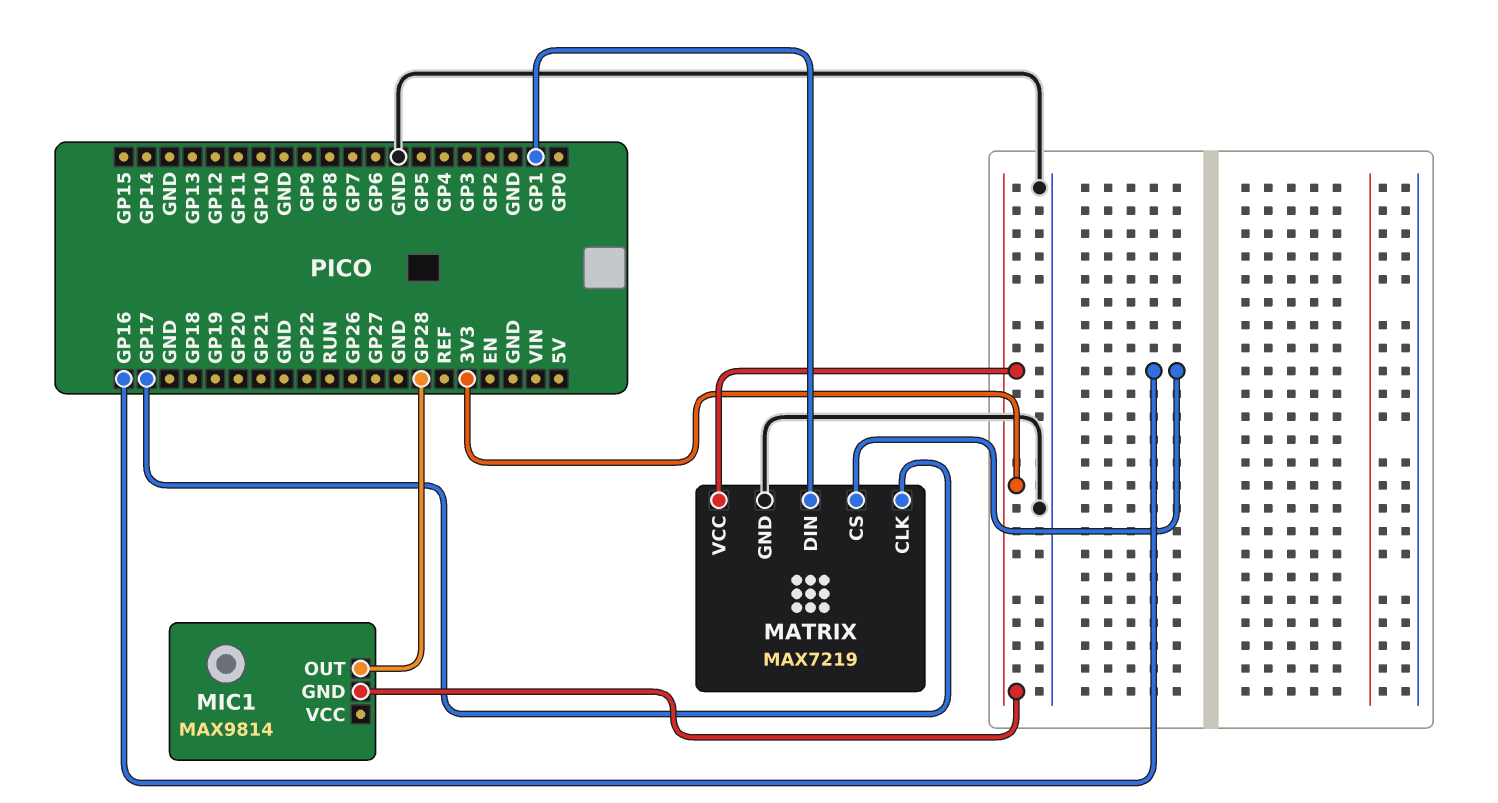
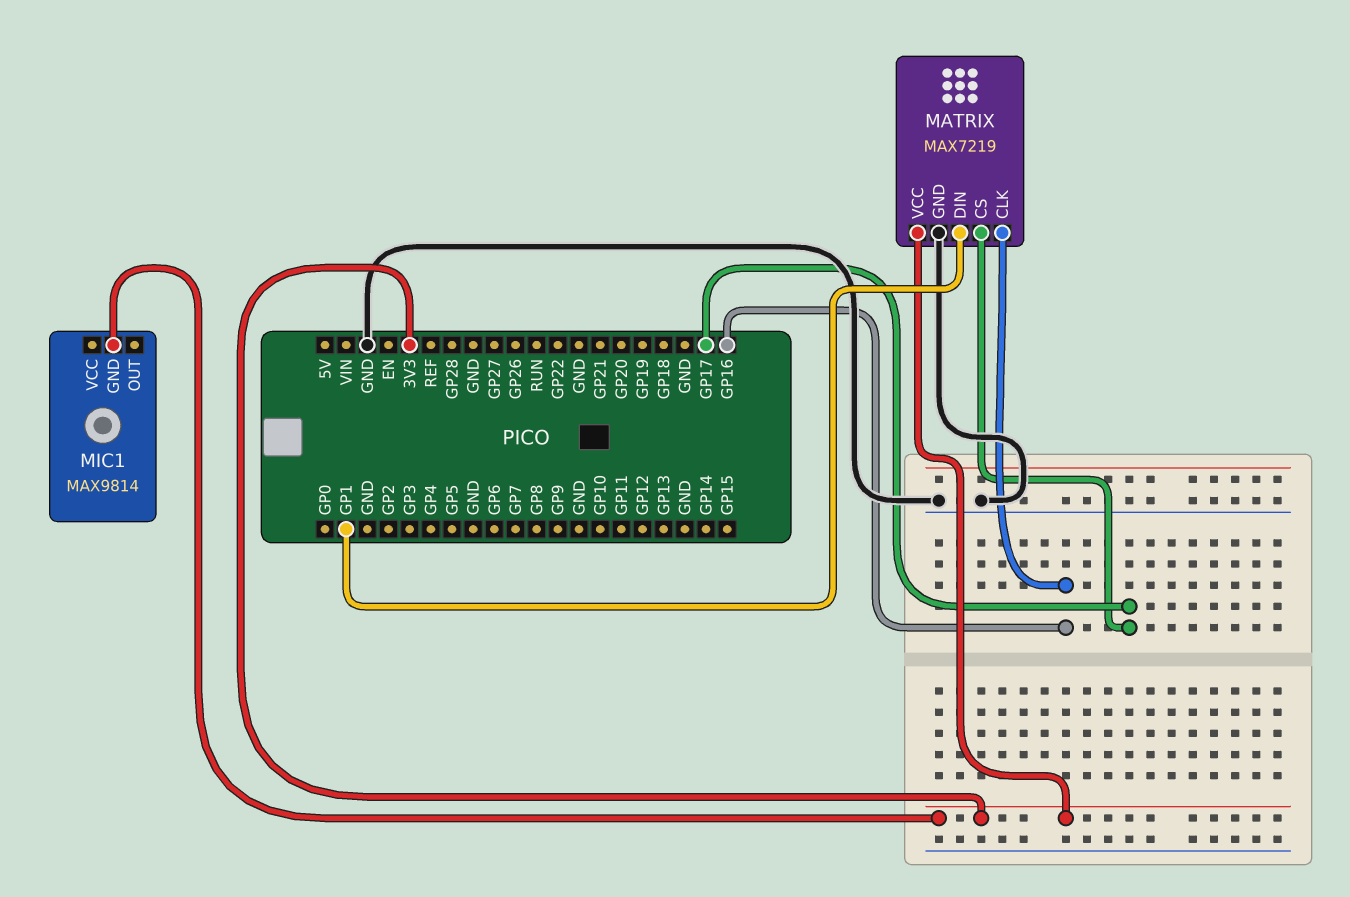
MATRIX pin CLK: GP17 -> GP16
MATRIX pin CS: GP16 -> GP17
MIC1 pin OUT: GP28 -> none

